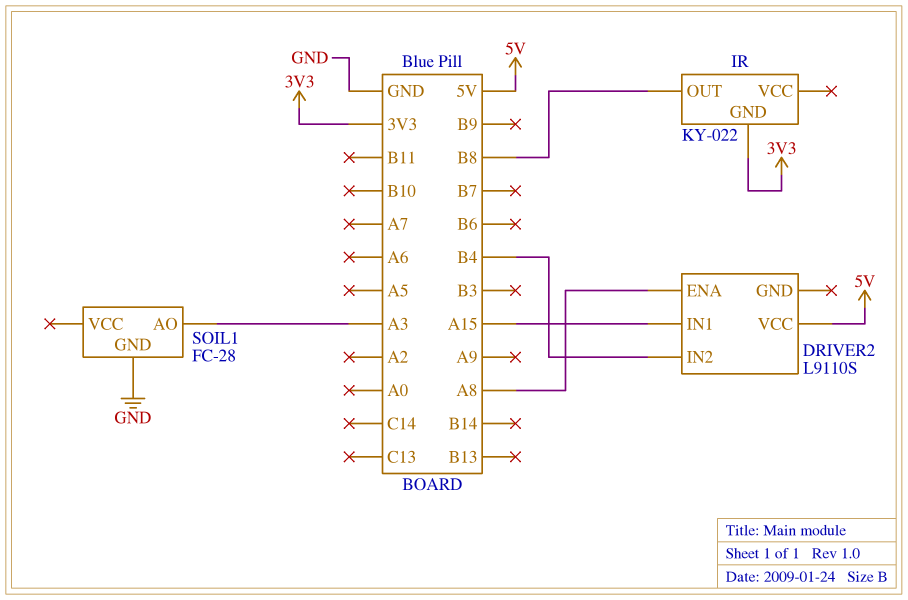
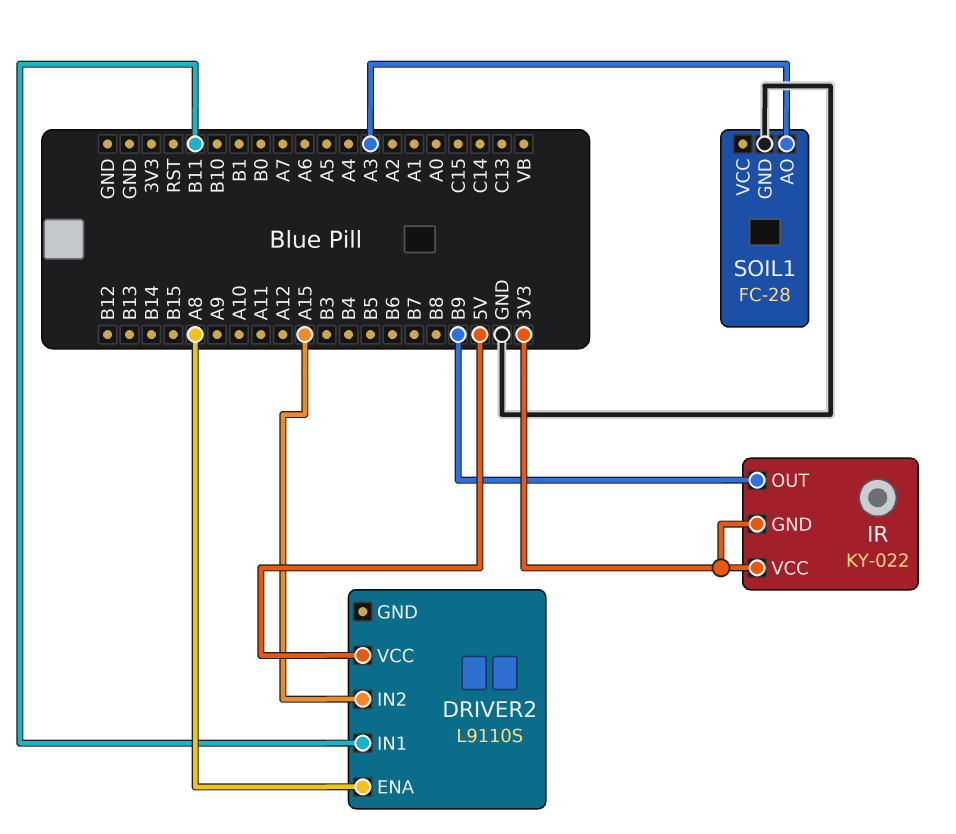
DRIVER2 pin IN1: A15 -> B11
DRIVER2 pin IN2: B4 -> A15
IR pin OUT: B8 -> B9
IR pin VCC: none -> 3V3

